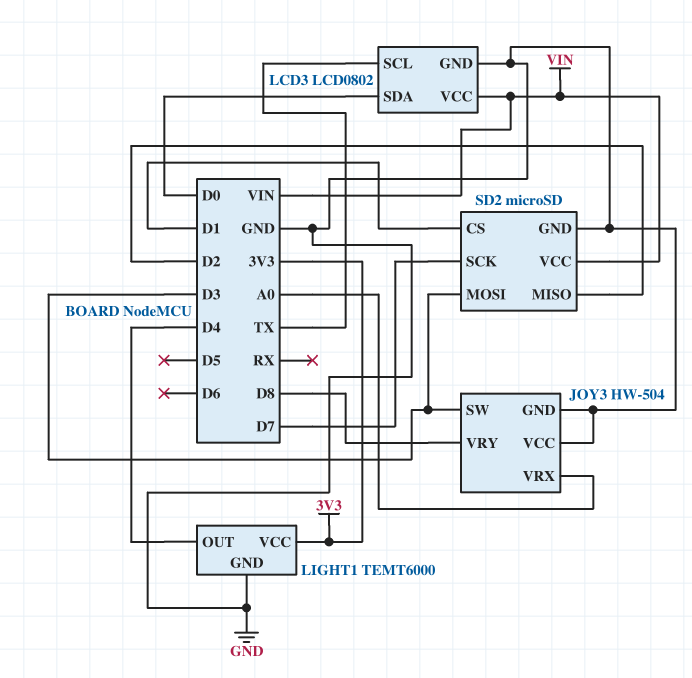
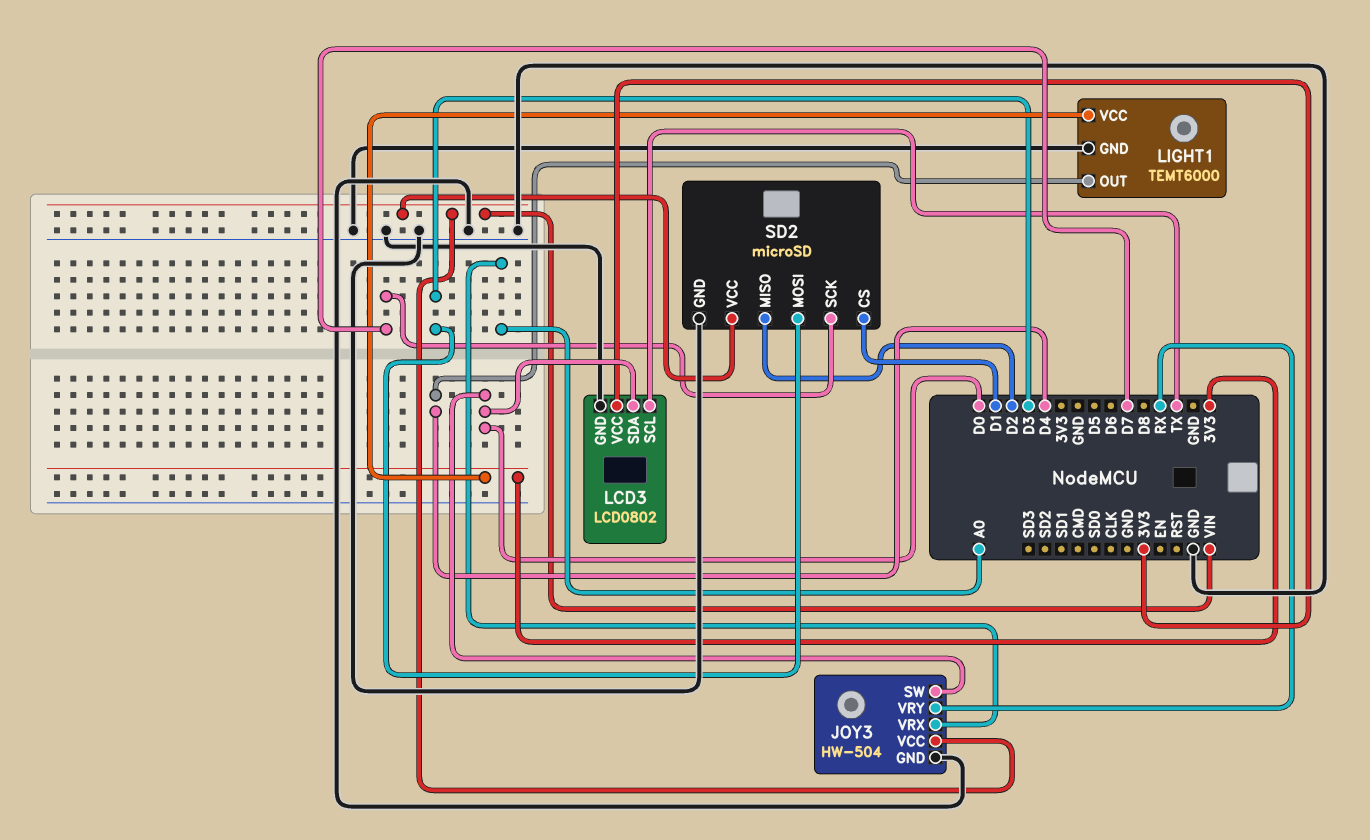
JOY3 pin SW: D3 -> D0
JOY3 pin VCC: GND -> VIN
JOY3 pin VRY: D8 -> RX
LCD3 pin VCC: VIN -> 3V3

